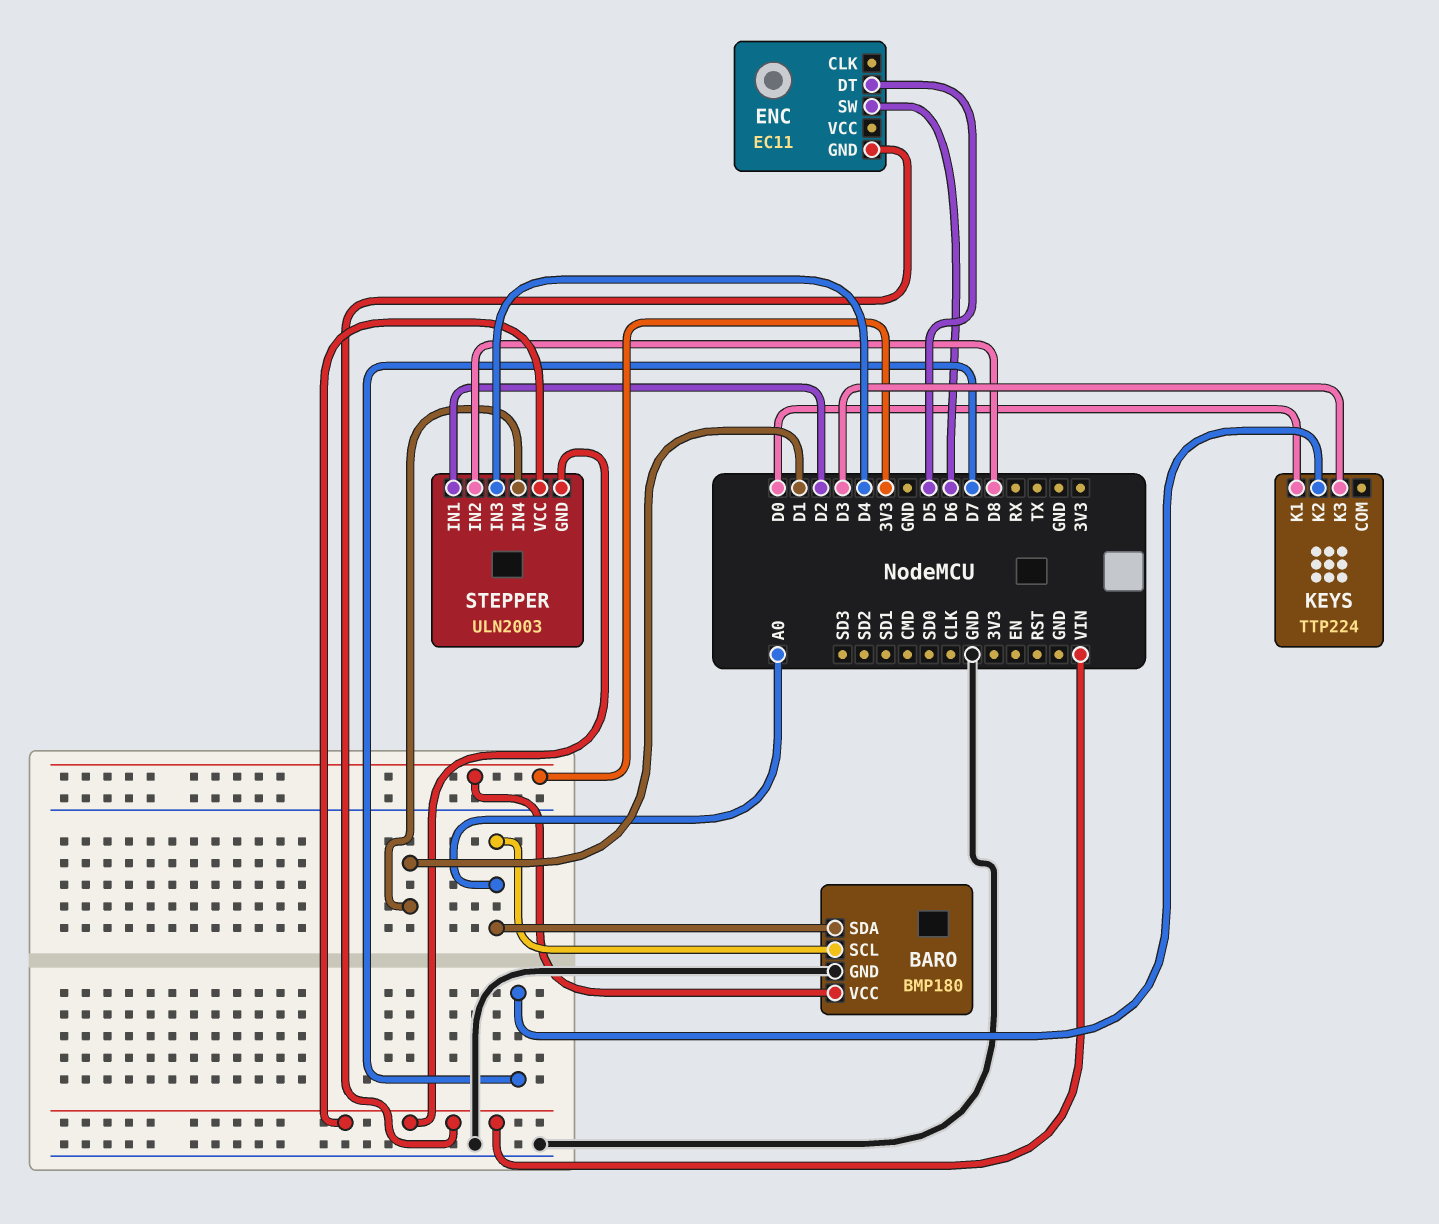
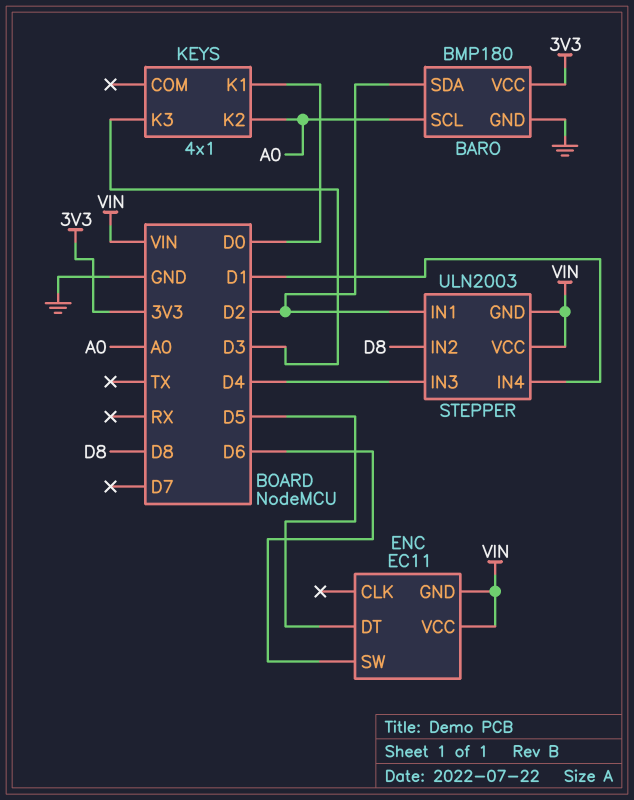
BARO pin SDA: A0 -> D2
ENC pin VCC: none -> VIN
KEYS: TTP224 -> 4x1
KEYS pin K2: D7 -> A0

